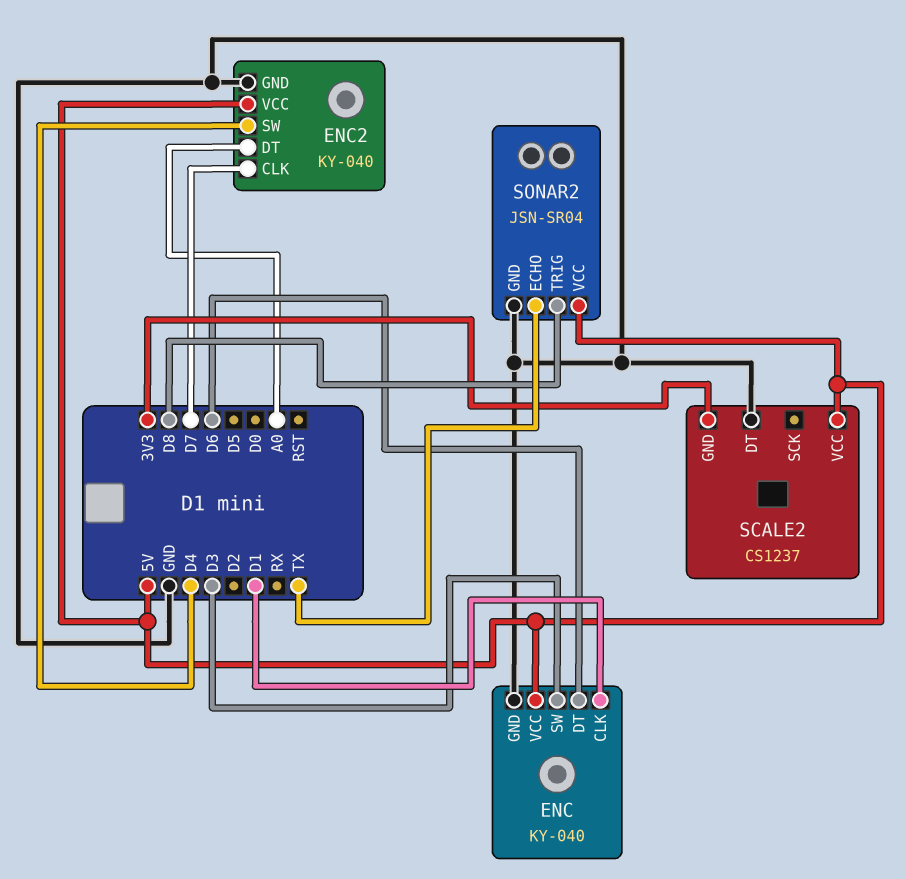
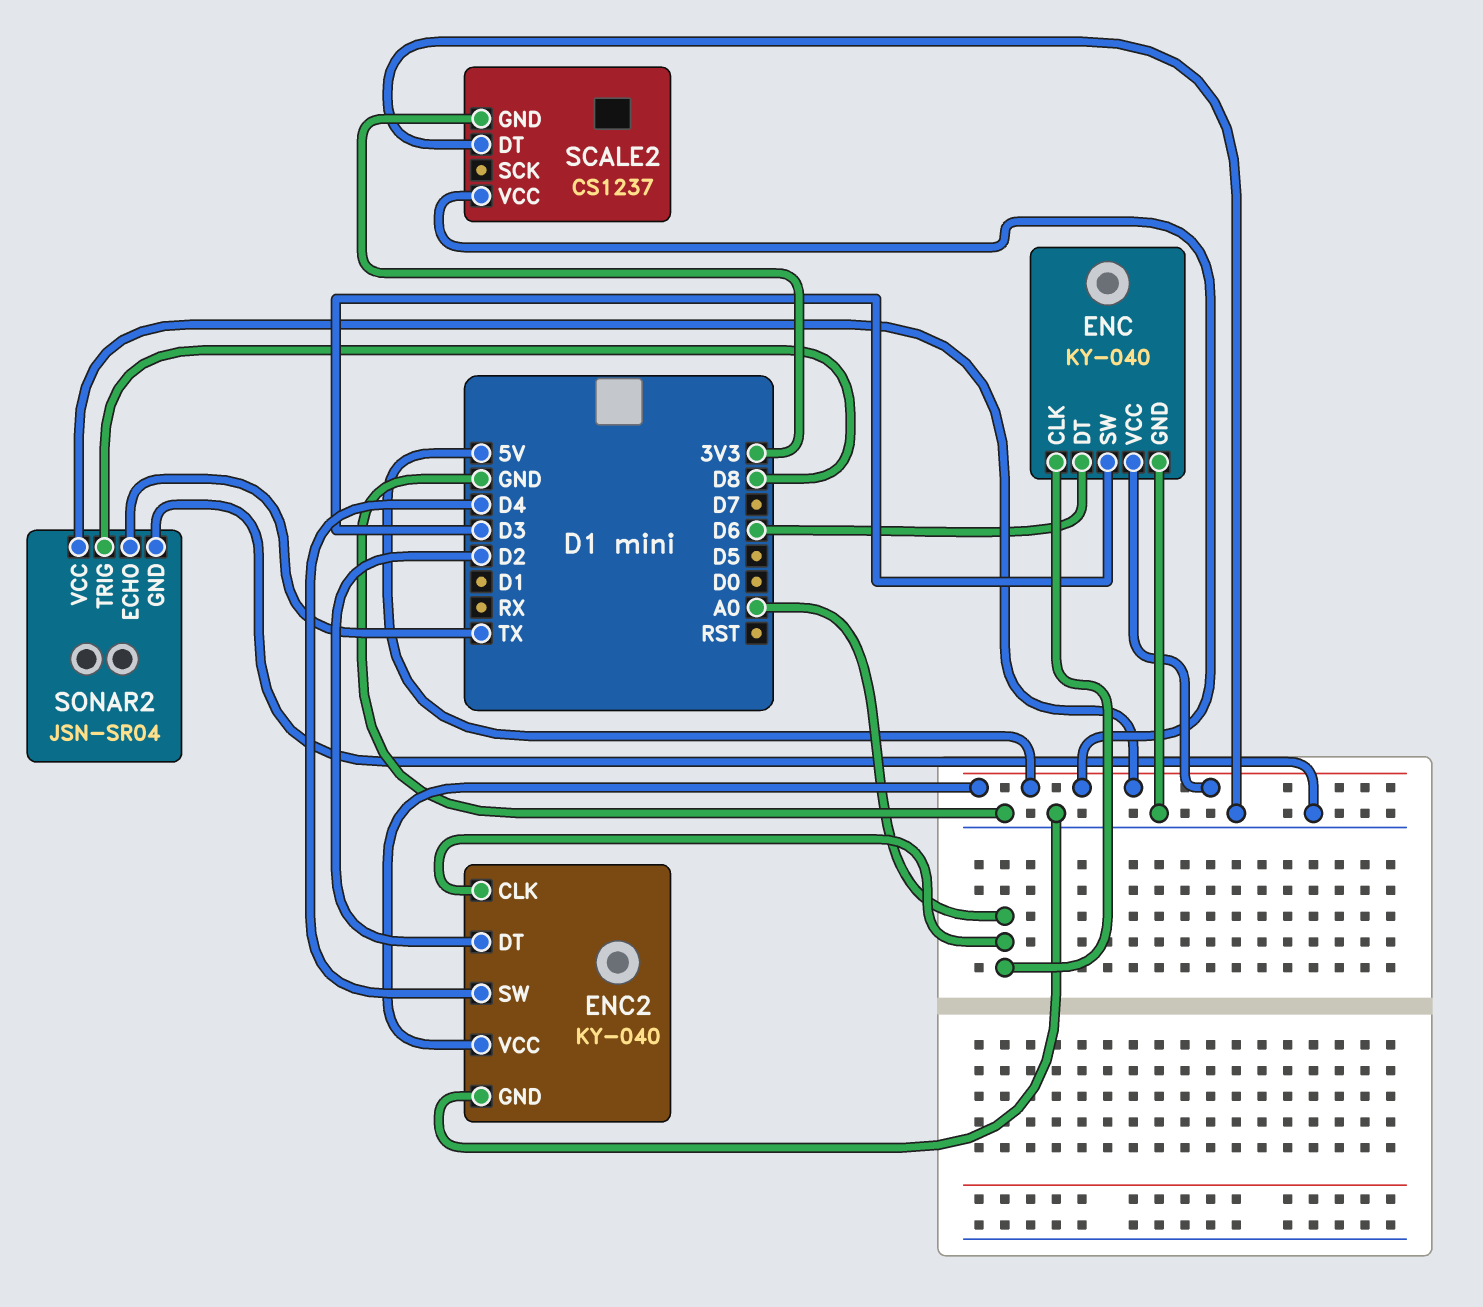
ENC pin CLK: D1 -> A0
ENC2 pin CLK: D7 -> A0
ENC2 pin DT: A0 -> D2

